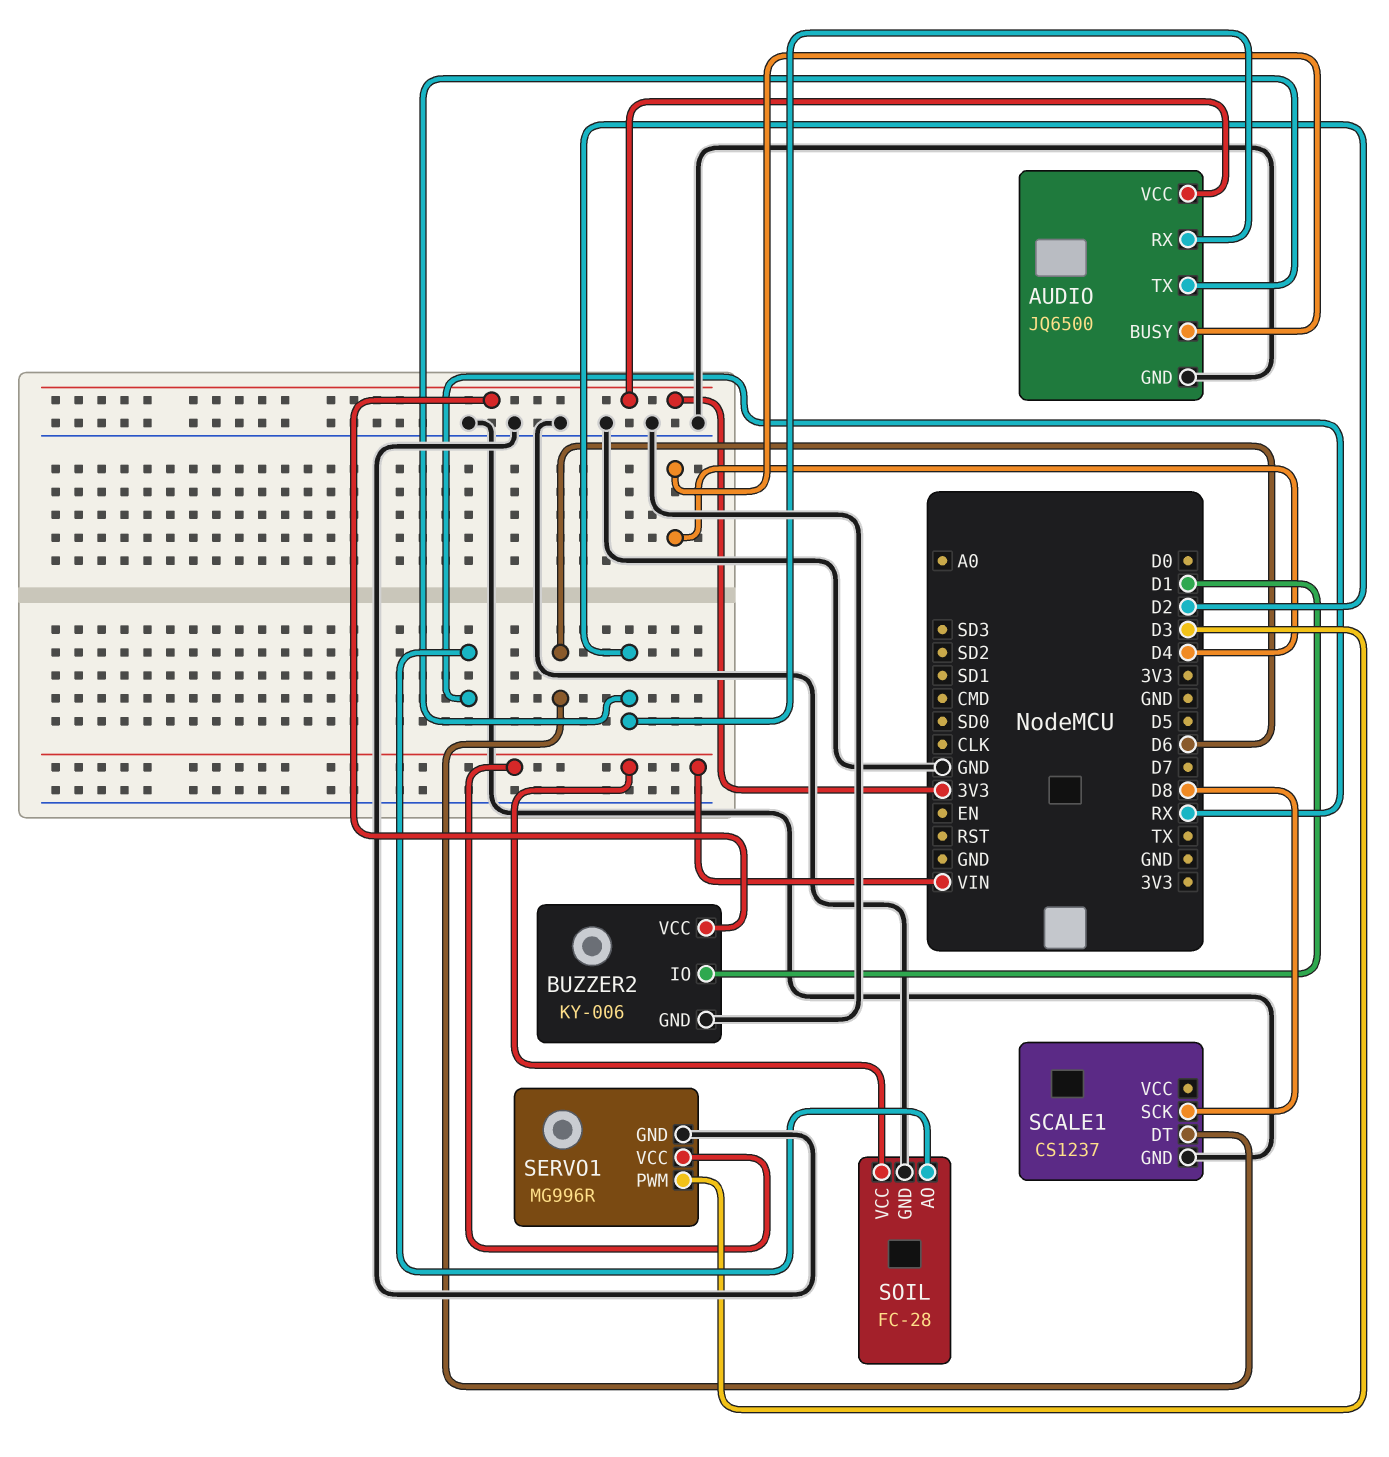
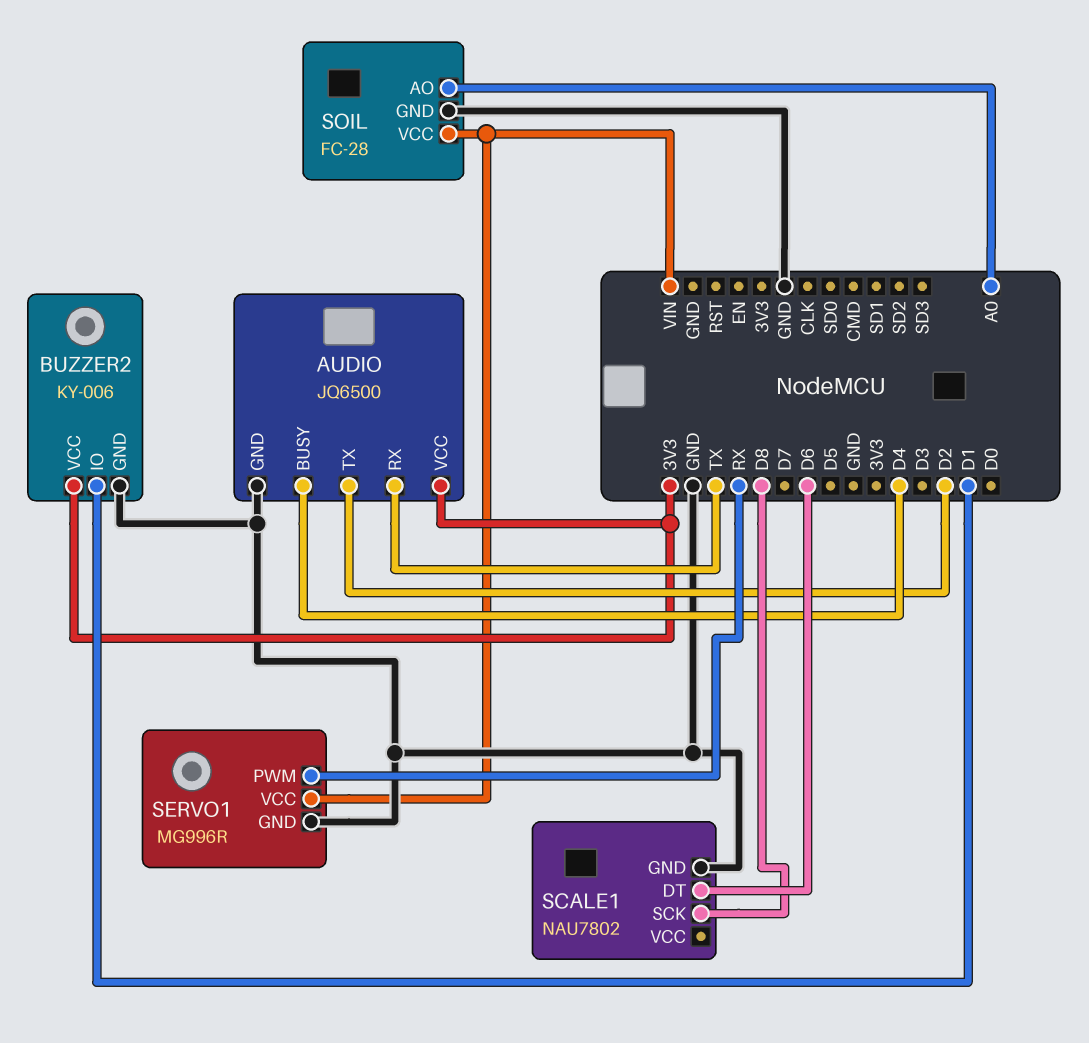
AUDIO pin RX: D2 -> TX
SCALE1: CS1237 -> NAU7802
SERVO1 pin PWM: D3 -> RX
SOIL pin AO: RX -> A0

